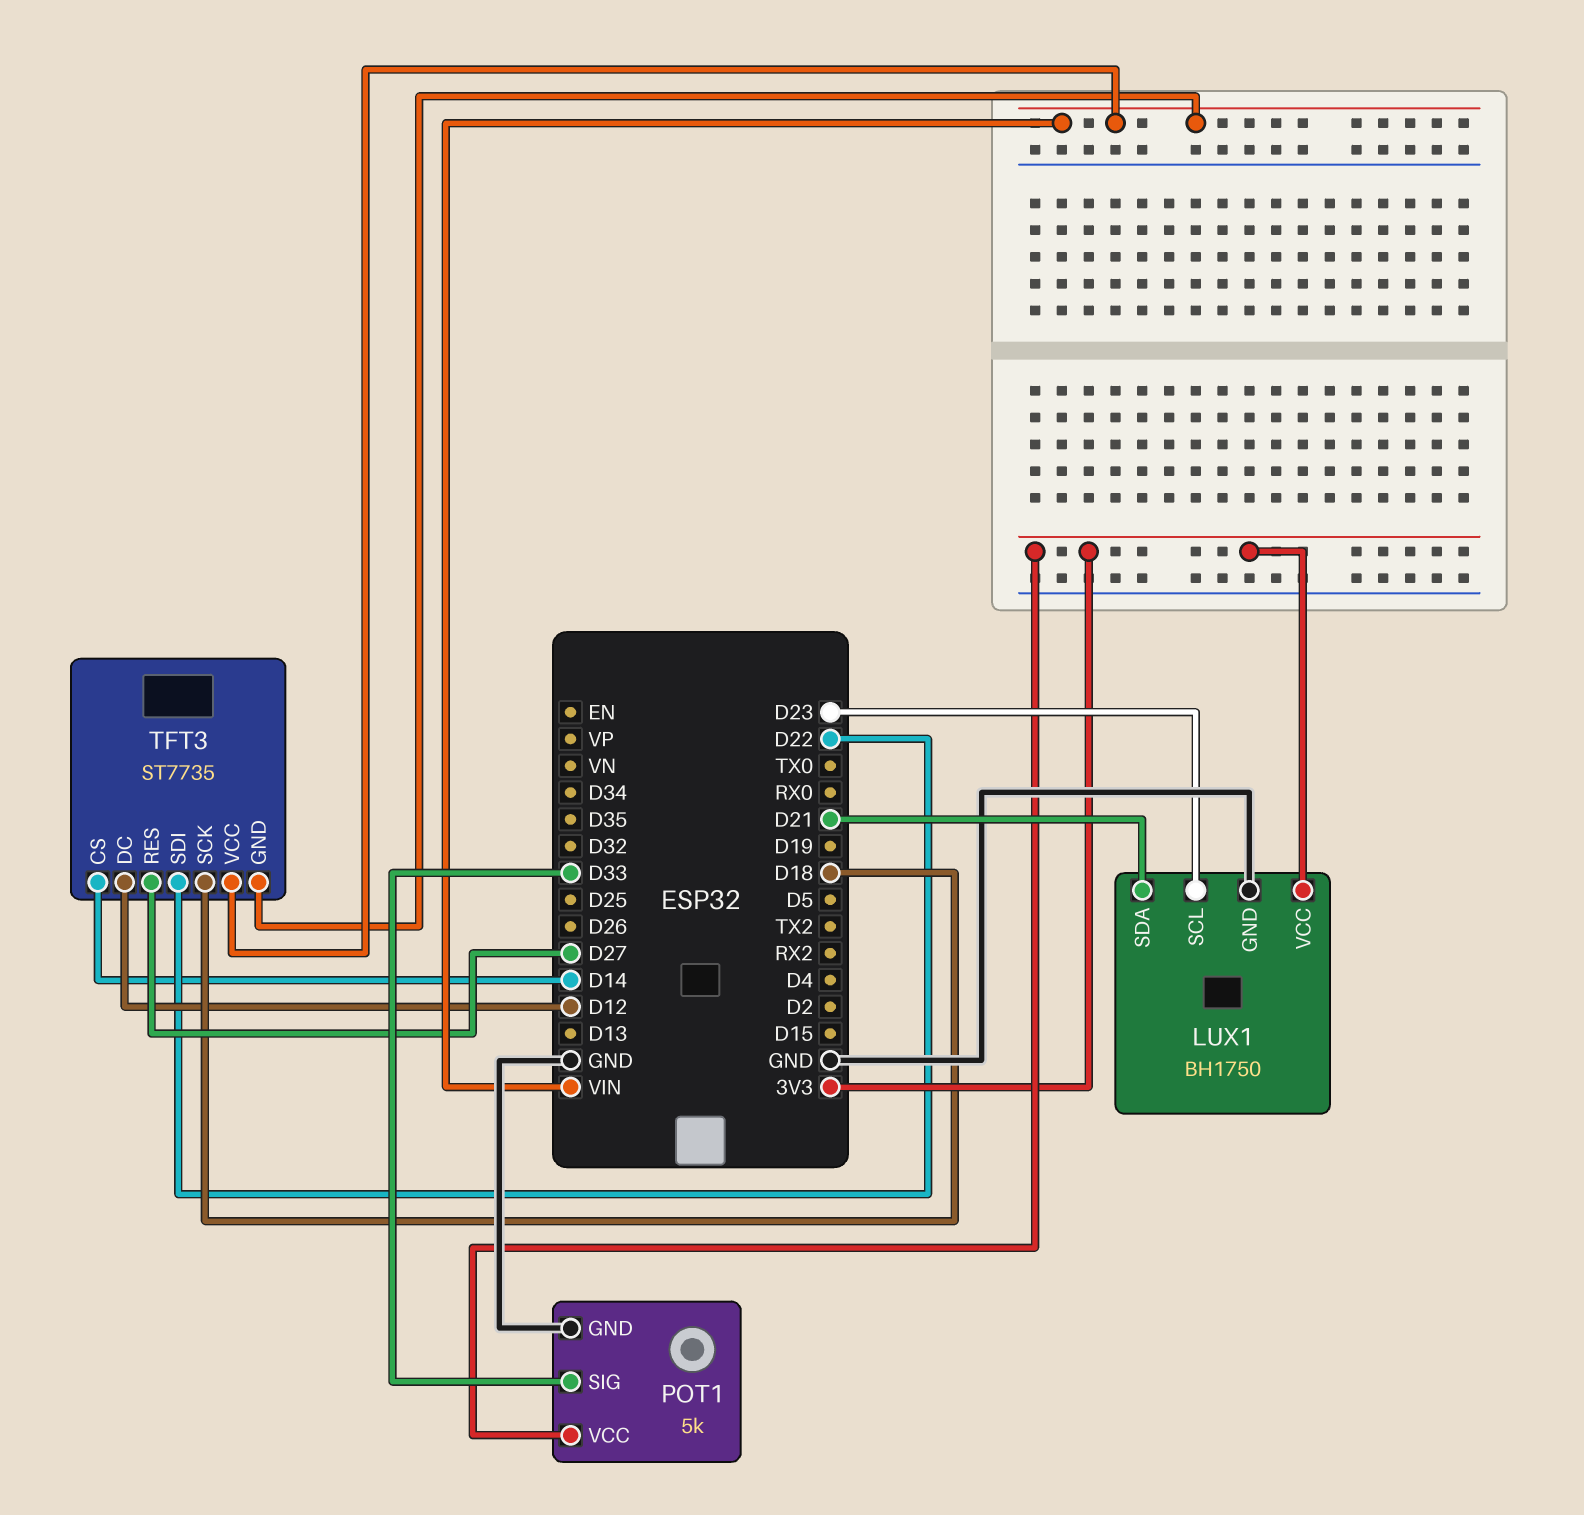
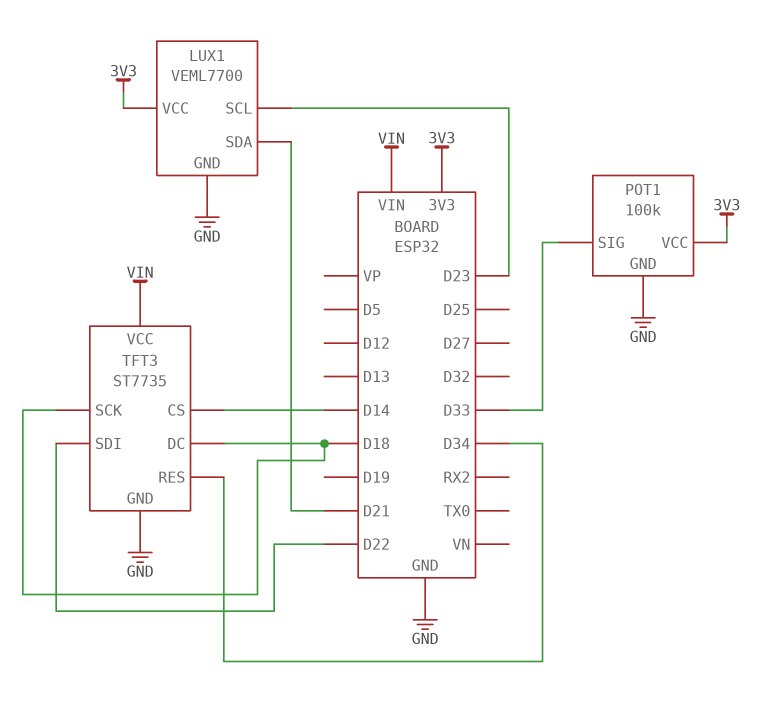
LUX1: BH1750 -> VEML7700
POT1: 5k -> 100k
TFT3 pin DC: D12 -> D18
TFT3 pin GND: VIN -> GND
TFT3 pin RES: D27 -> D34

